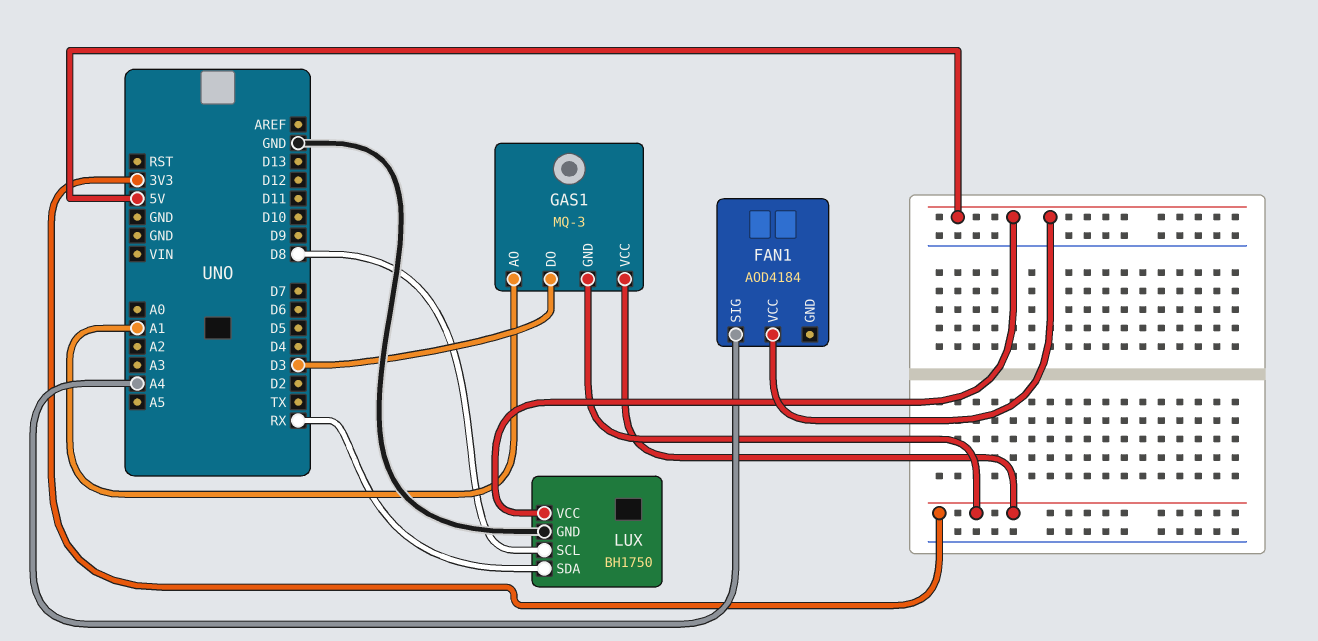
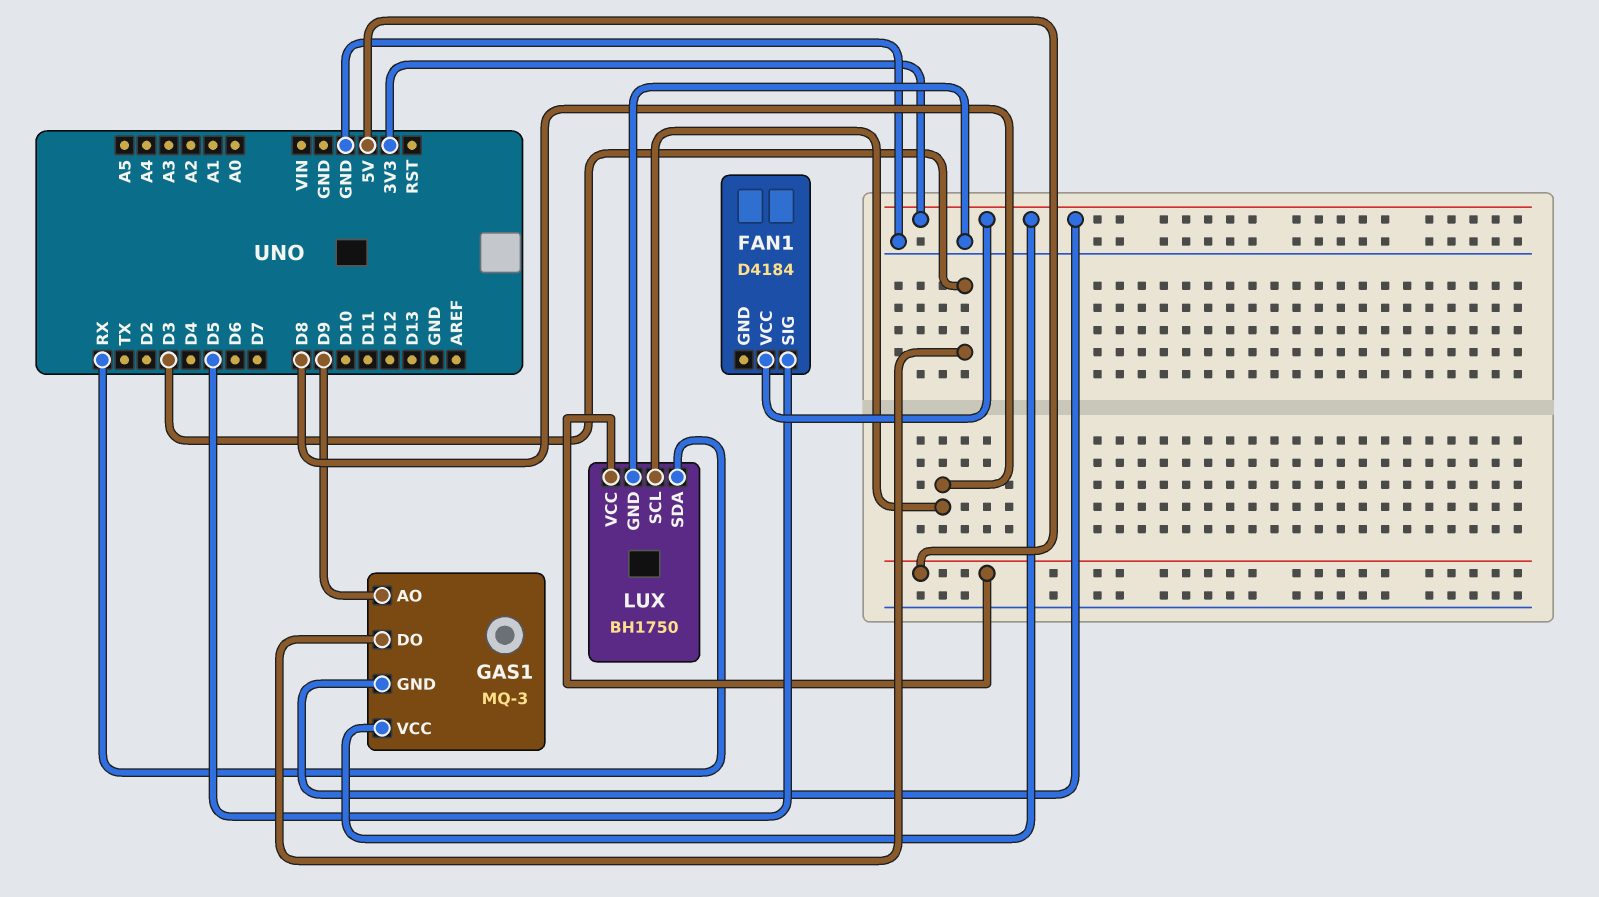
FAN1: AOD4184 -> D4184
FAN1 pin SIG: A4 -> D5
FAN1 pin VCC: 5V -> 3V3
GAS1 pin AO: A1 -> D9

